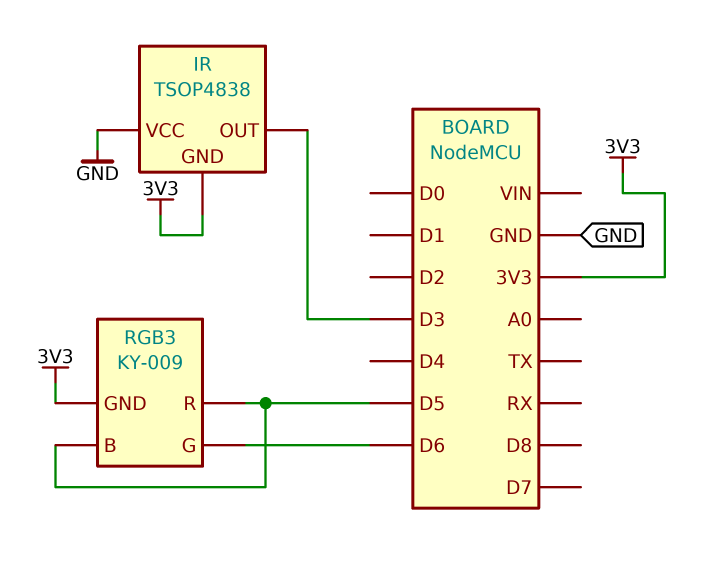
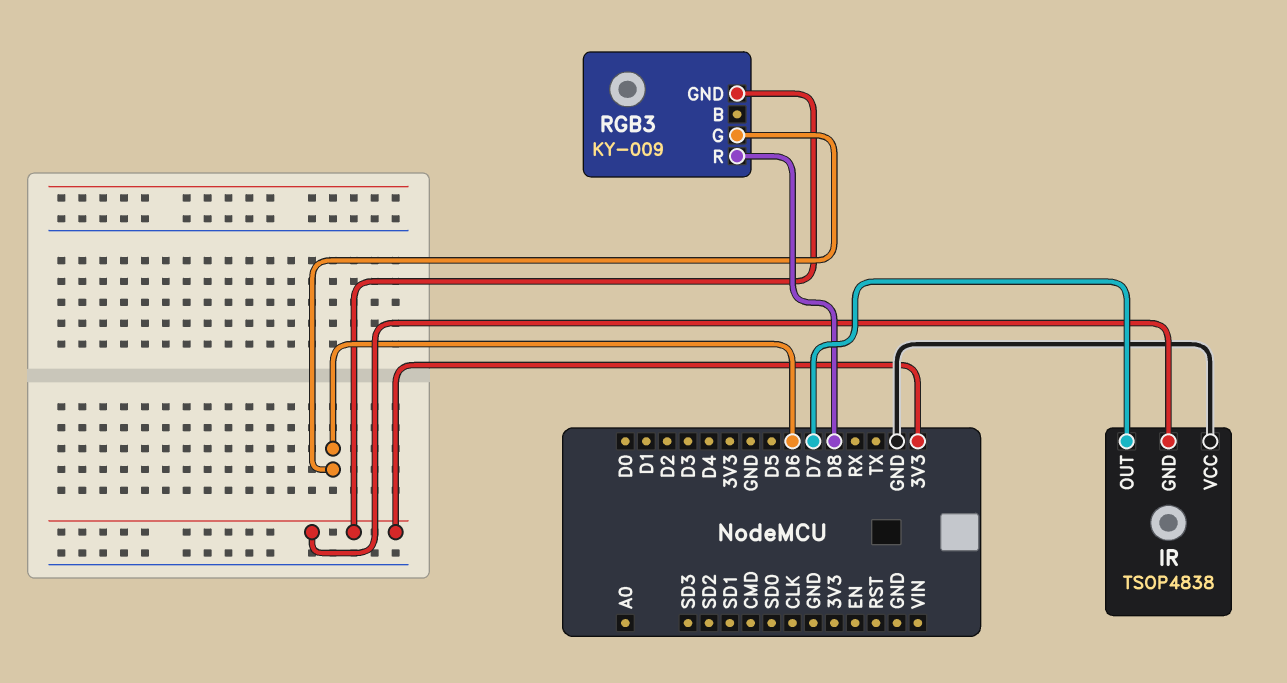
IR pin OUT: D3 -> D7
RGB3 pin B: D5 -> none
RGB3 pin R: D5 -> D8

